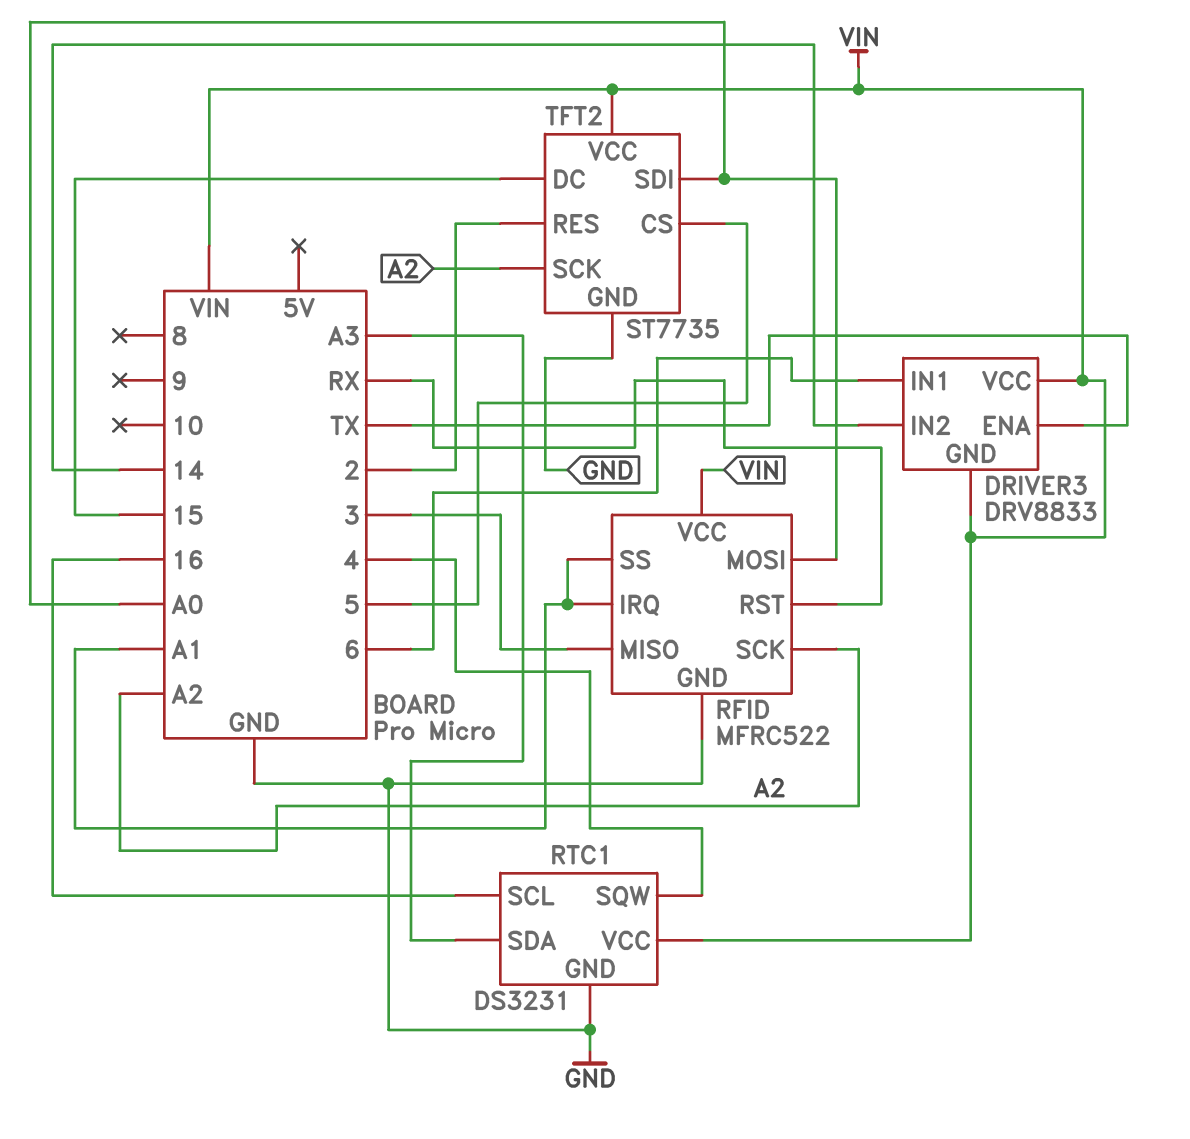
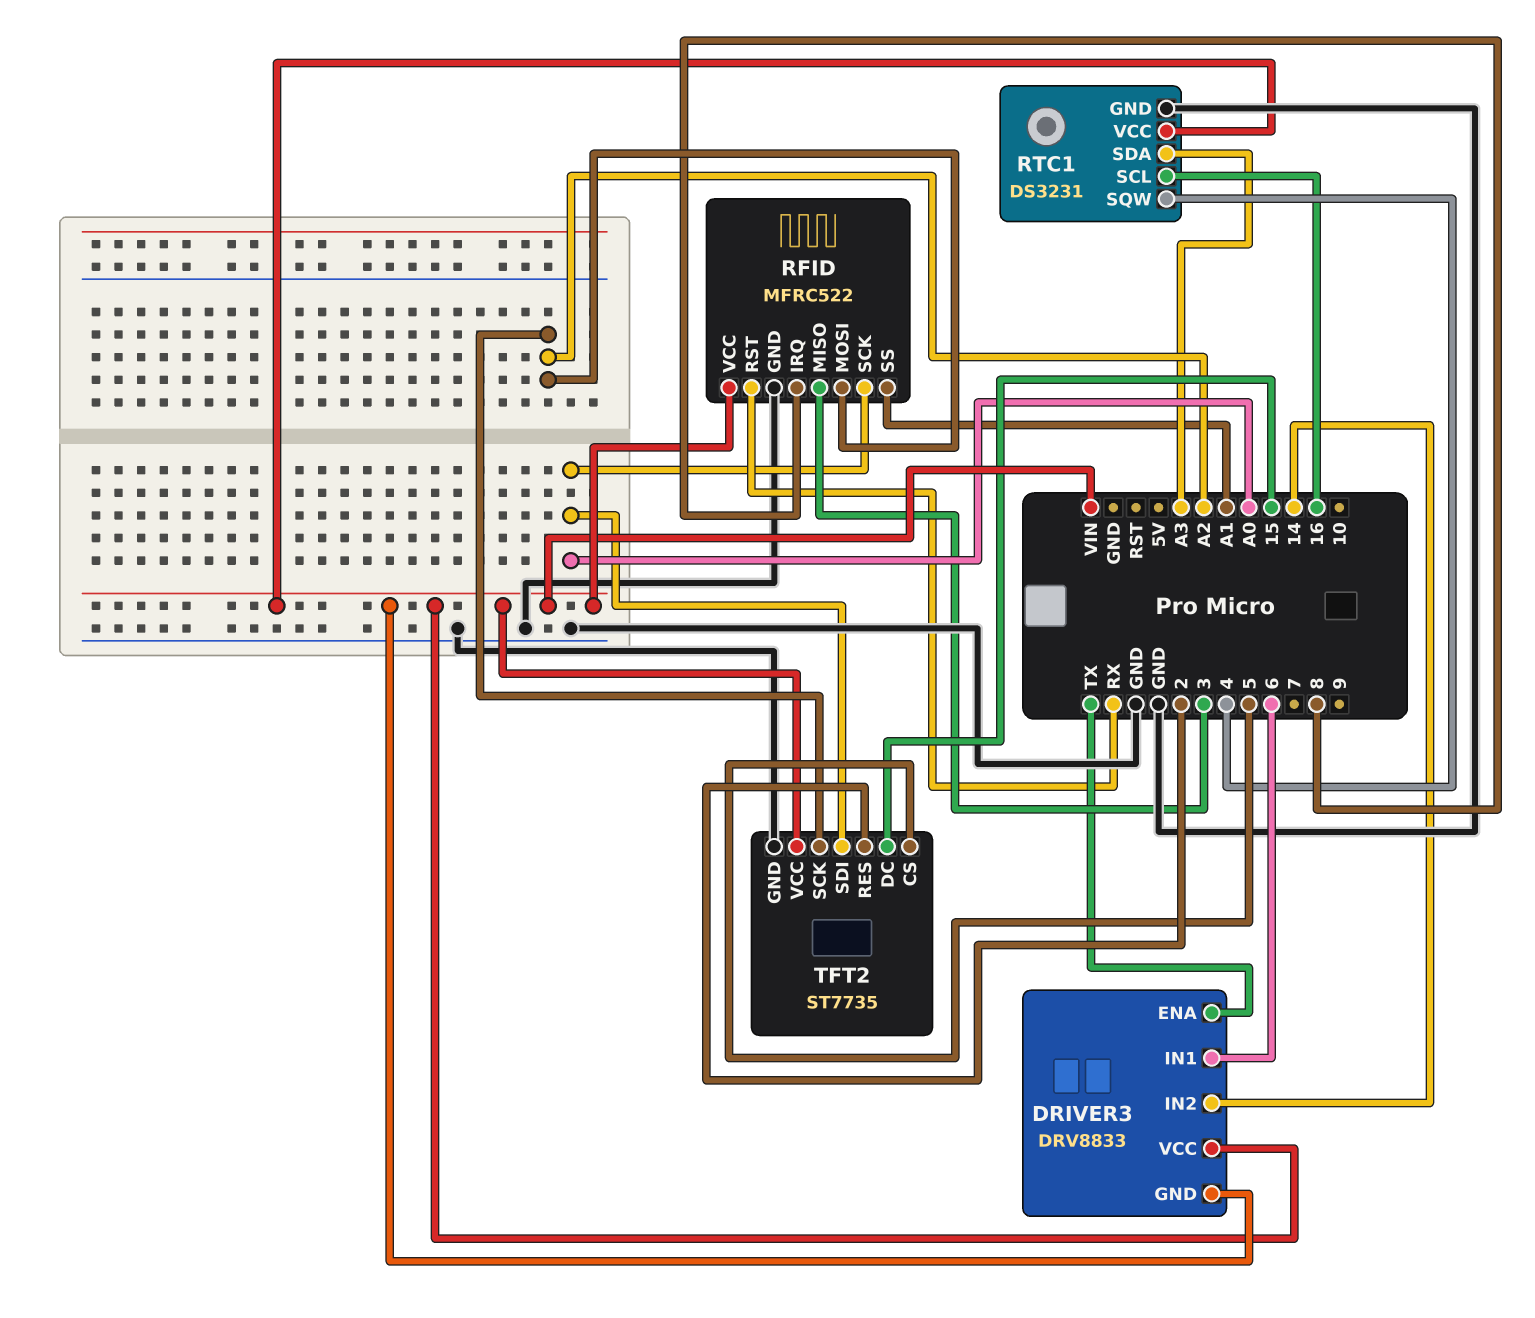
RFID pin IRQ: A1 -> 8
RFID pin MOSI: A0 -> A2
RFID pin SCK: A2 -> A0

